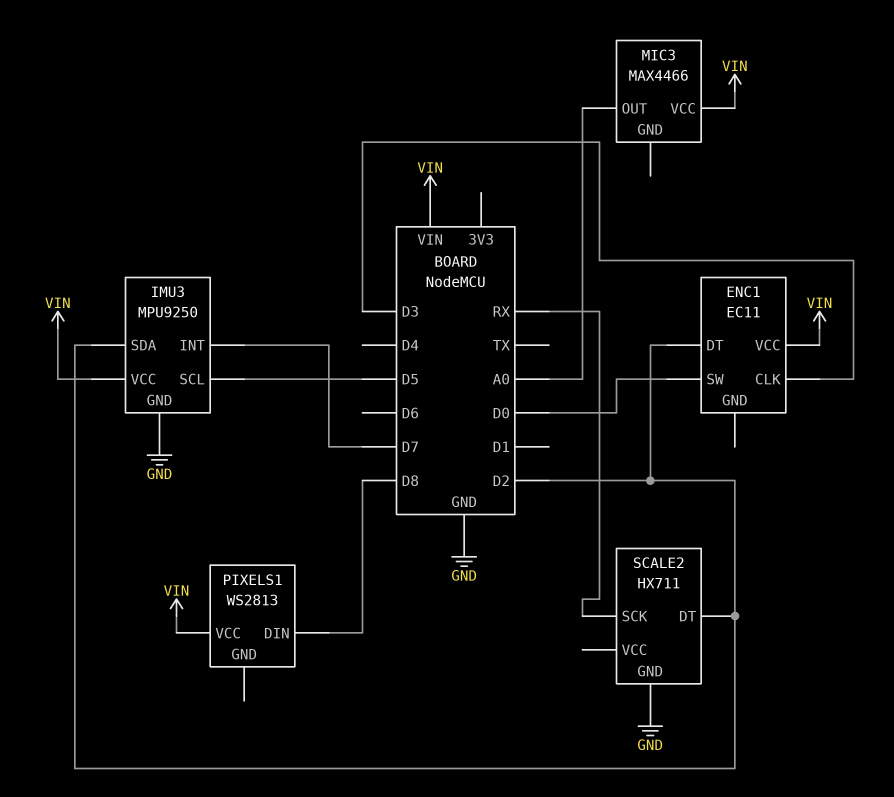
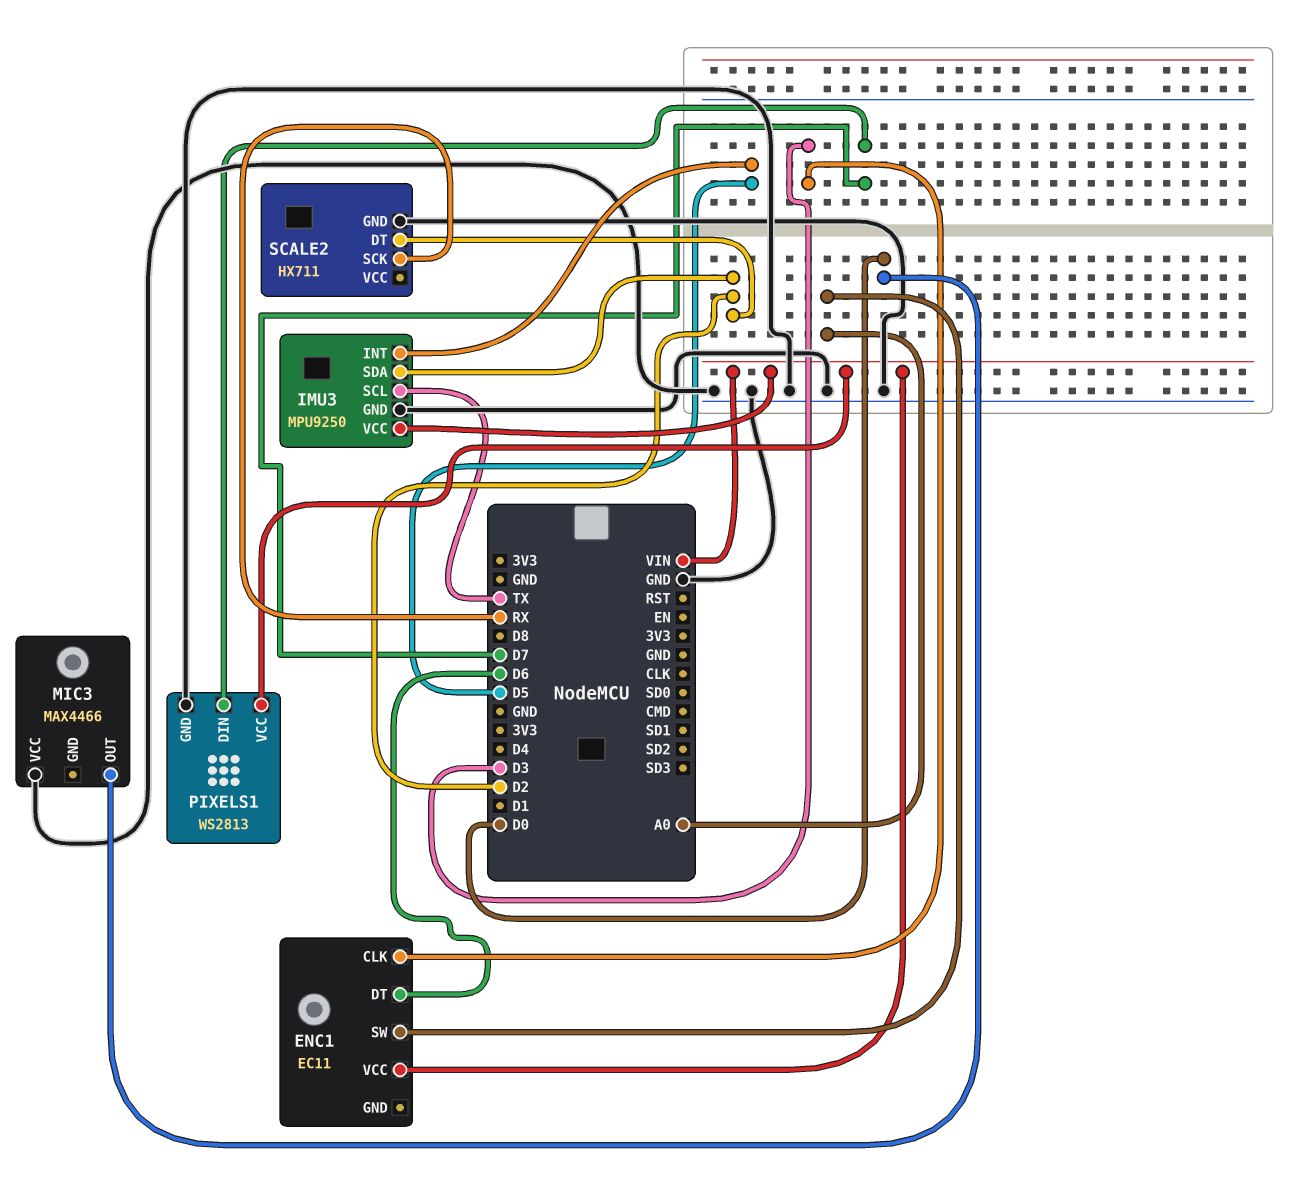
ENC1 pin DT: D2 -> D6
ENC1 pin SW: D0 -> A0
IMU3 pin INT: D7 -> D5
IMU3 pin SCL: D5 -> TX
MIC3 pin OUT: A0 -> D0
MIC3 pin VCC: VIN -> GND
PIXELS1 pin DIN: D8 -> D7
PIXELS1 pin GND: none -> GND

